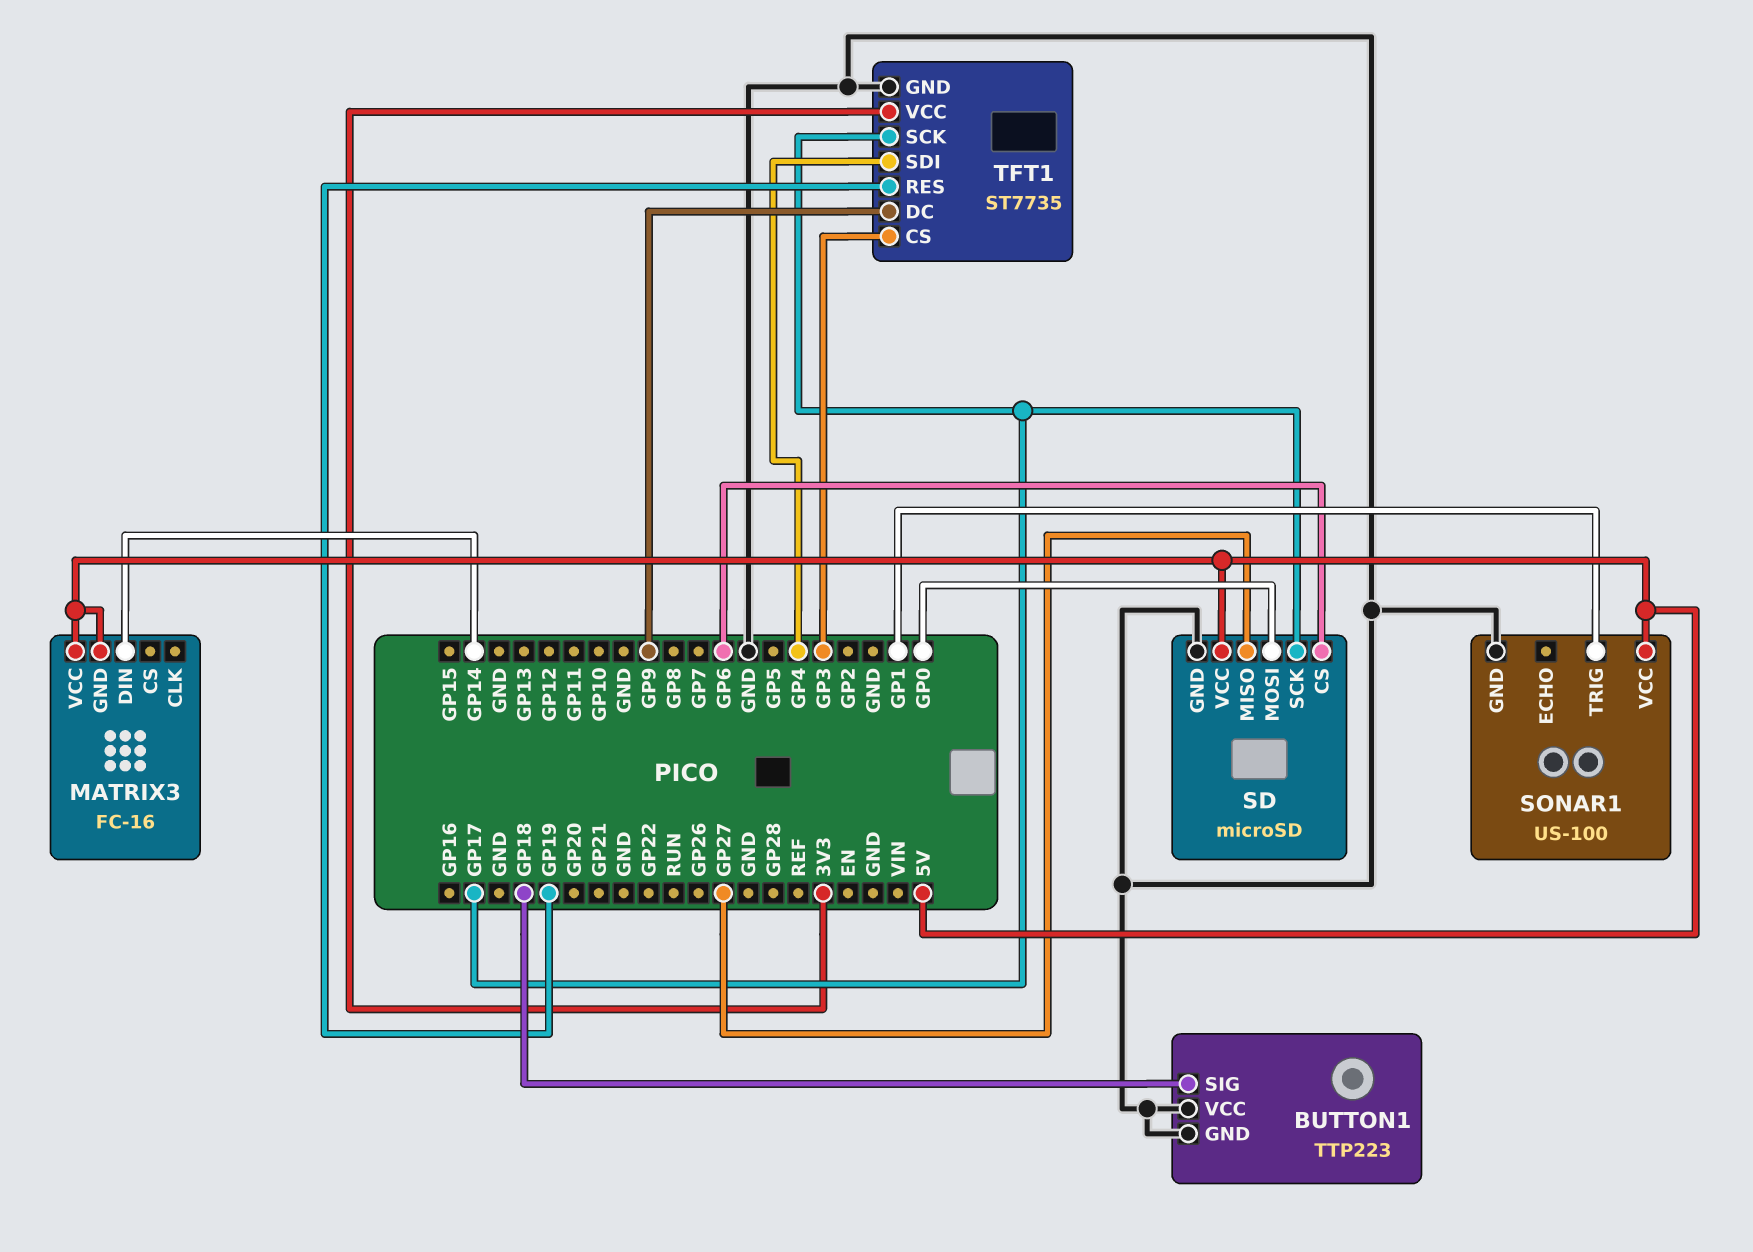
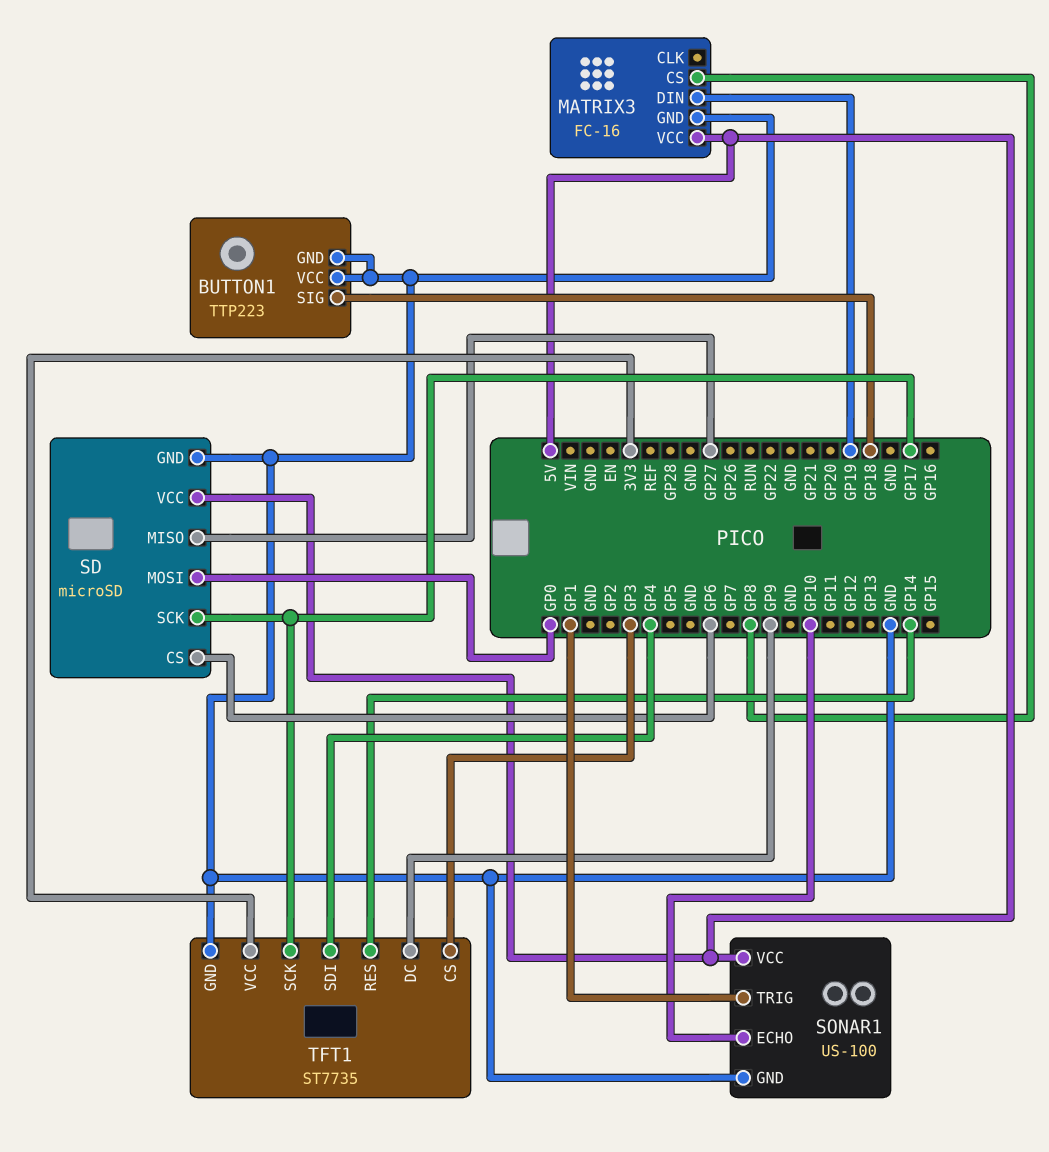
MATRIX3 pin CS: none -> GP8
MATRIX3 pin DIN: GP14 -> GP19
MATRIX3 pin GND: 5V -> GND
SONAR1 pin ECHO: none -> GP10
TFT1 pin RES: GP19 -> GP14

